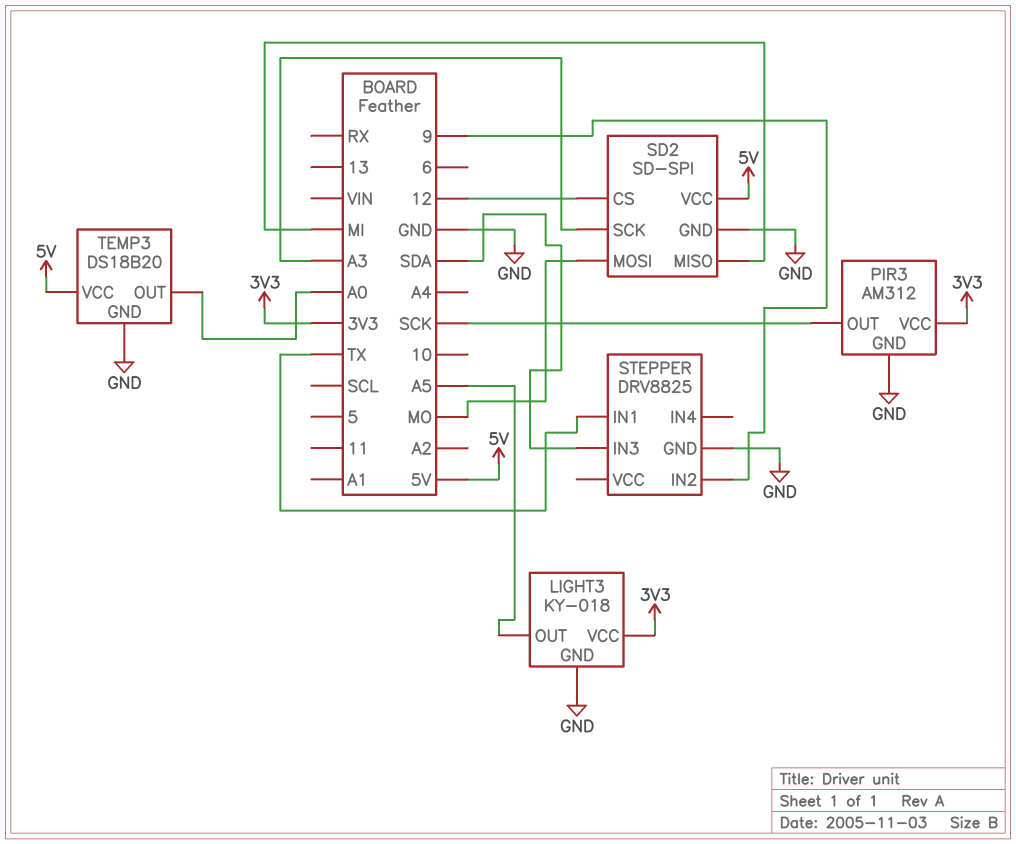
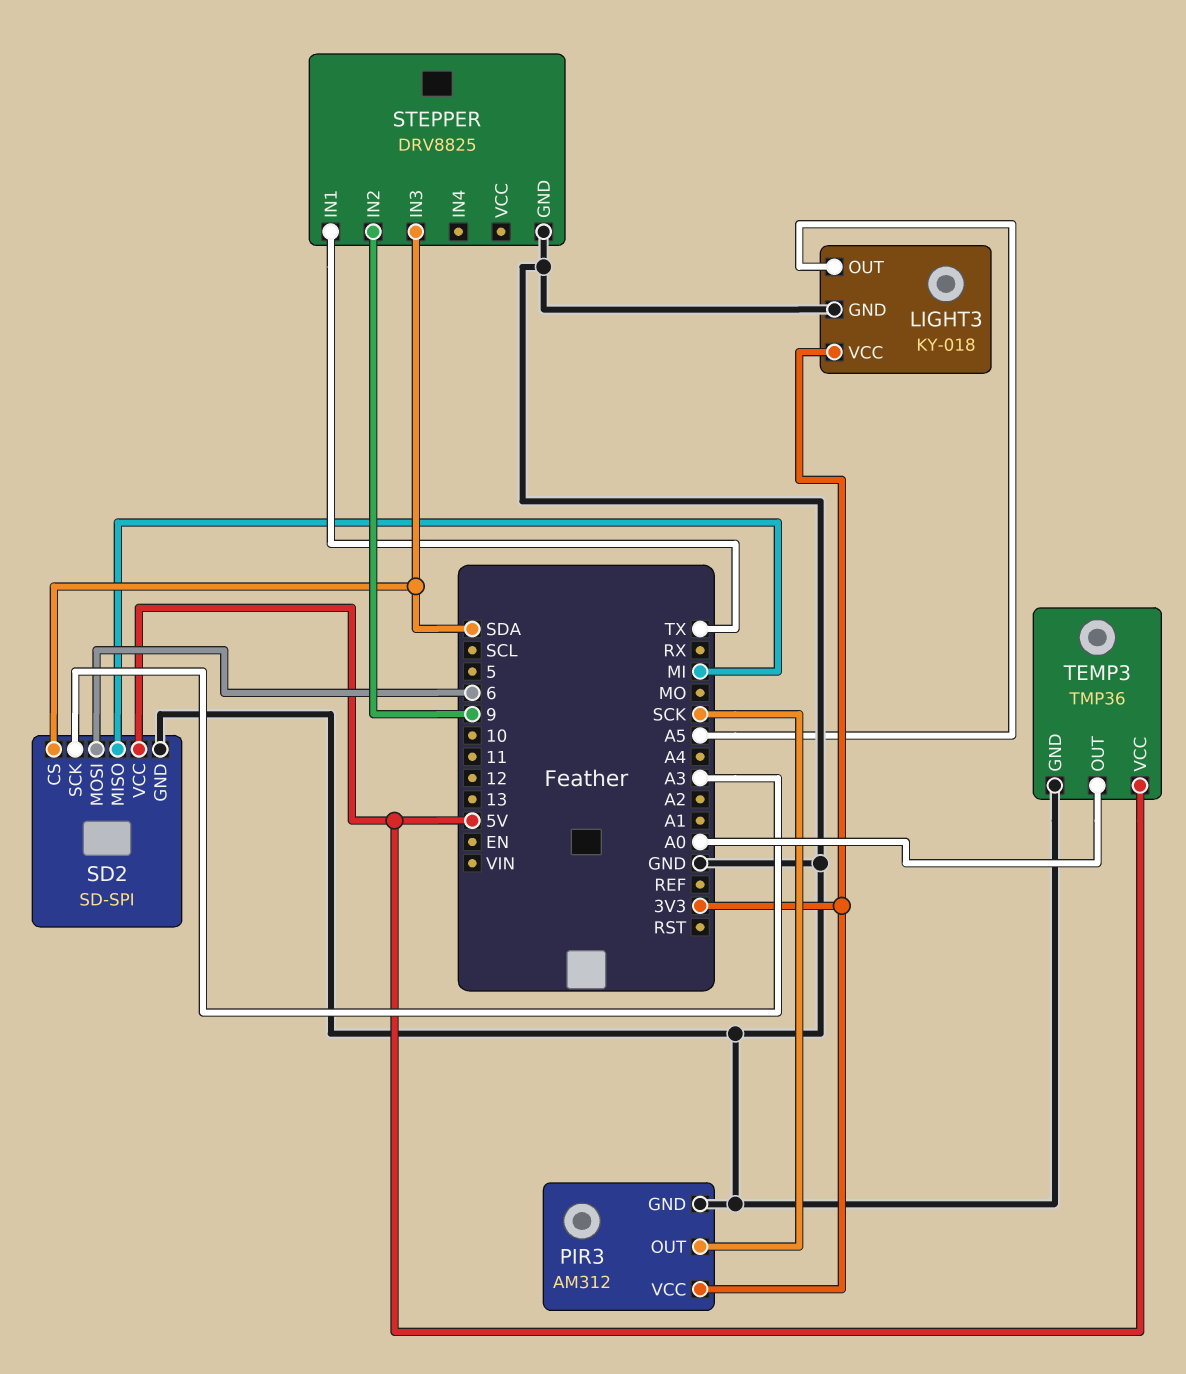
SD2 pin CS: 12 -> SDA
SD2 pin MOSI: MO -> 6
TEMP3: DS18B20 -> TMP36

